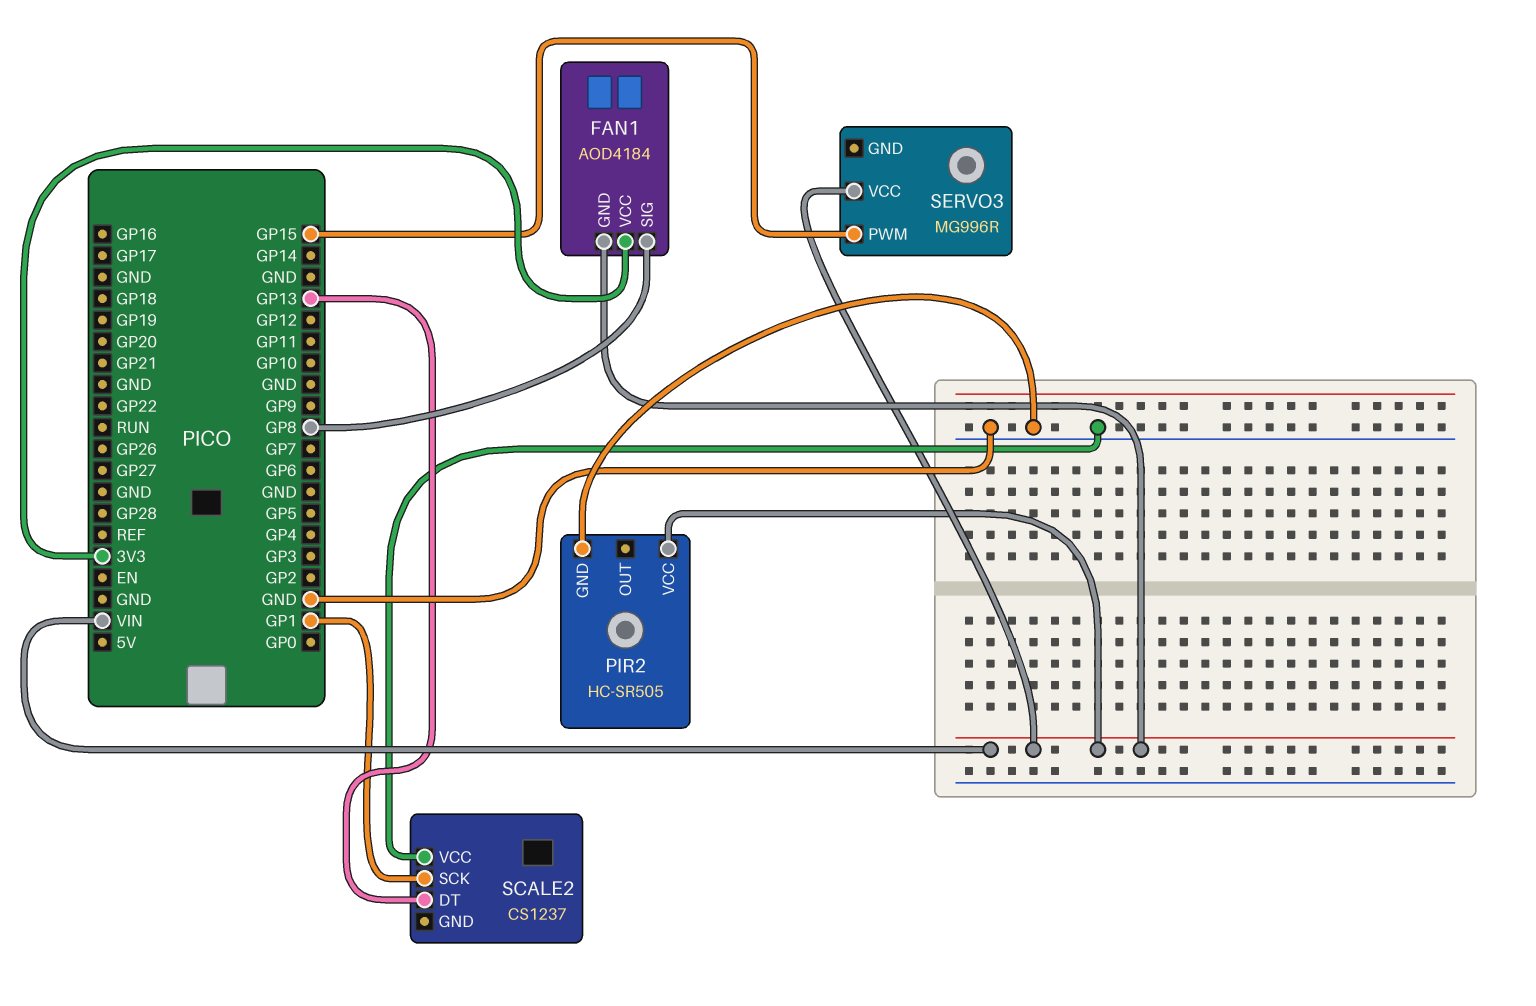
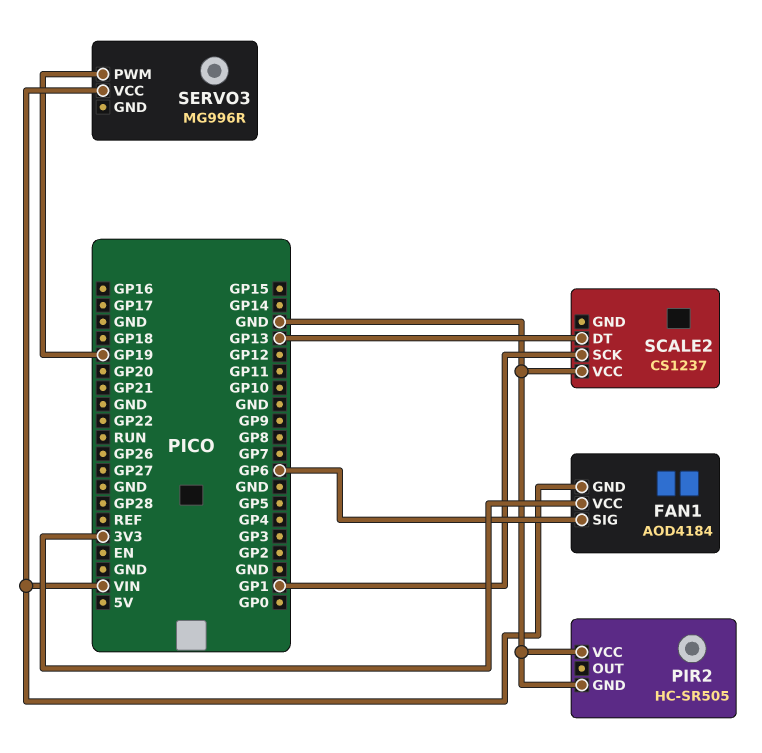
FAN1 pin SIG: GP8 -> GP6
PIR2 pin VCC: VIN -> GND
SERVO3 pin PWM: GP15 -> GP19

